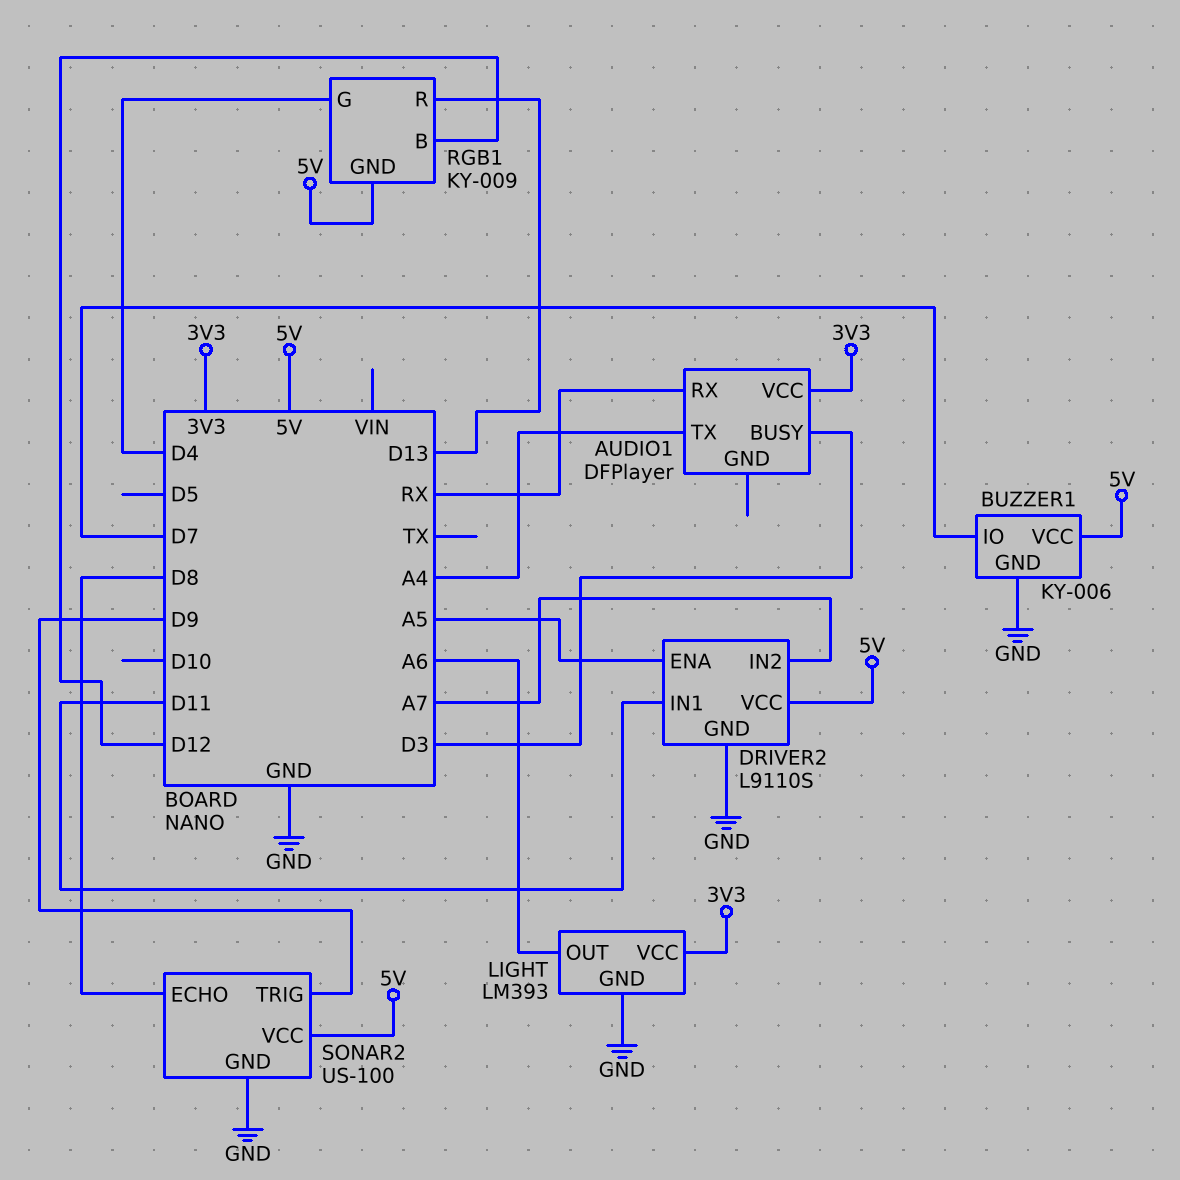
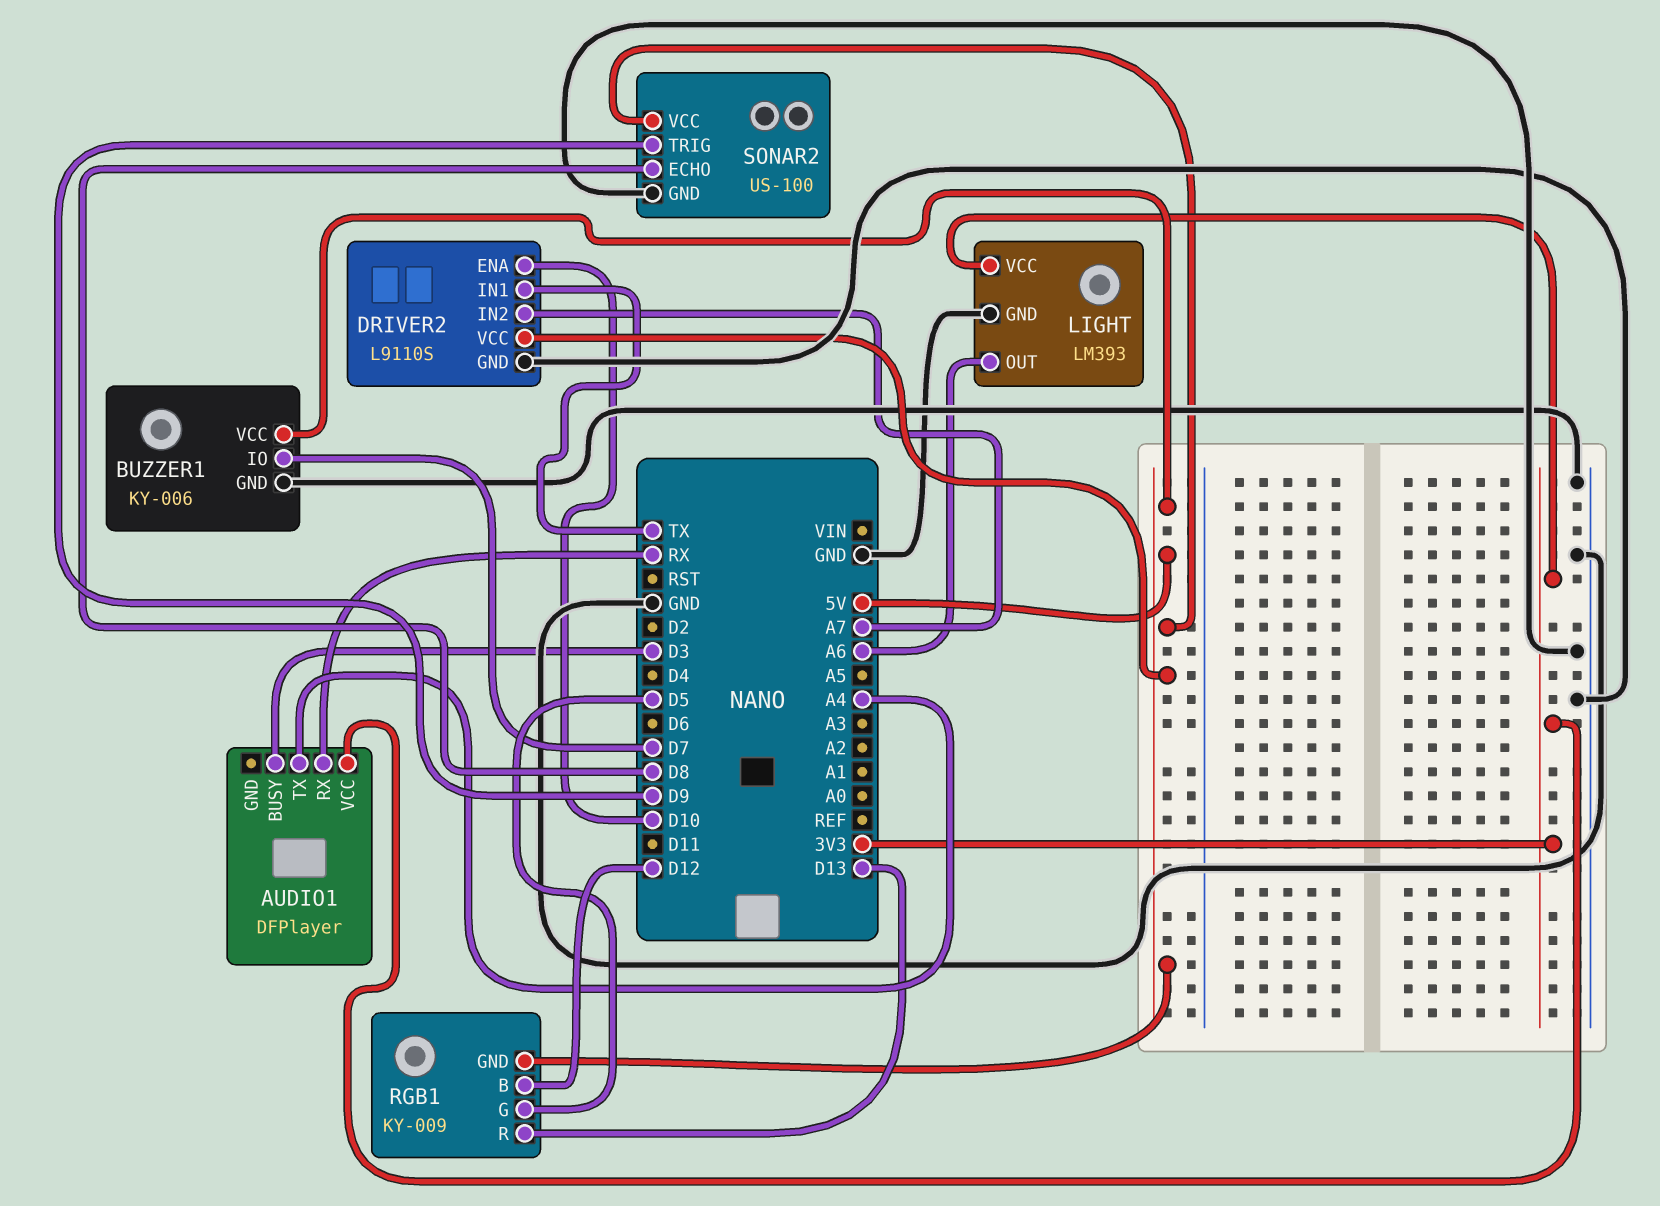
DRIVER2 pin ENA: A5 -> D10
DRIVER2 pin IN1: D11 -> TX
RGB1 pin G: D4 -> D5

